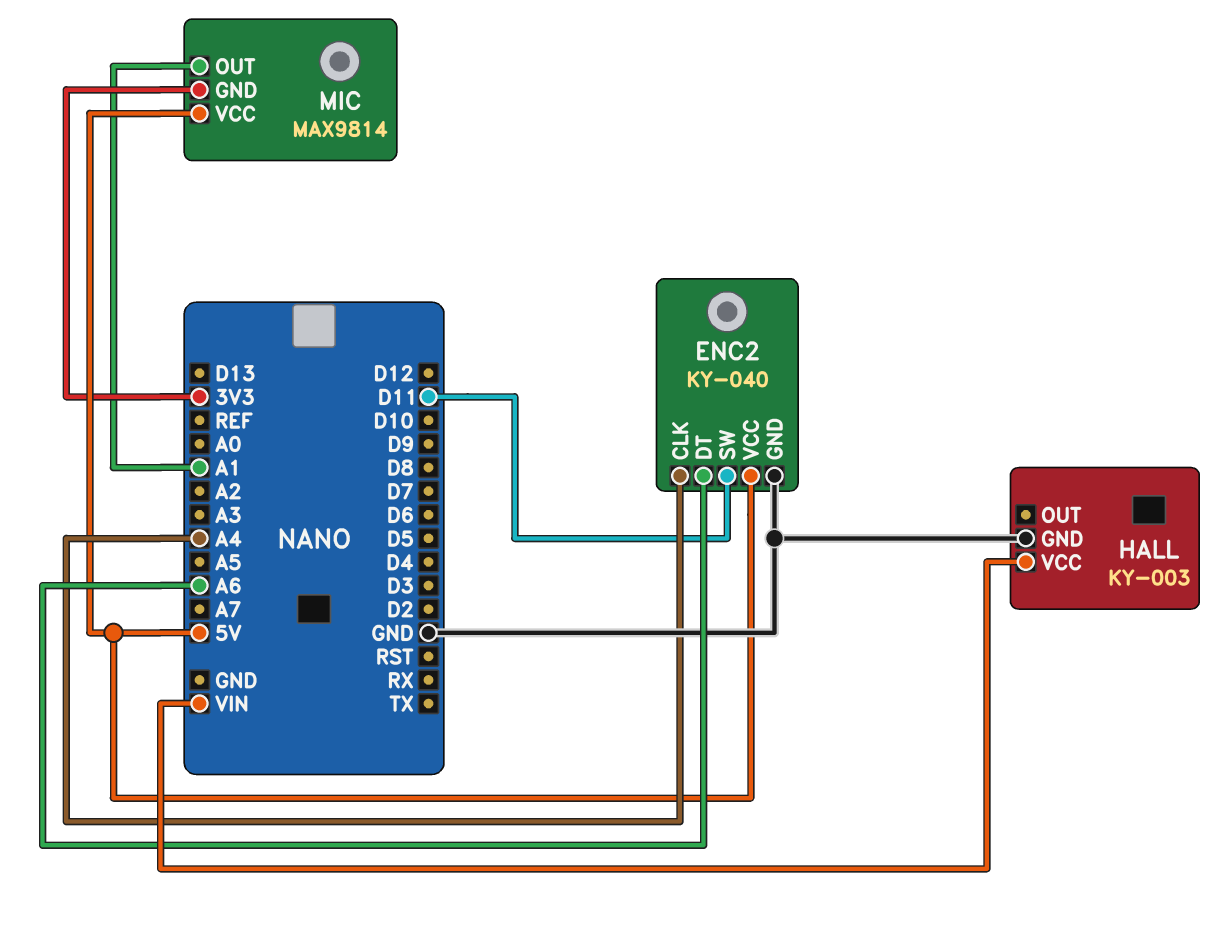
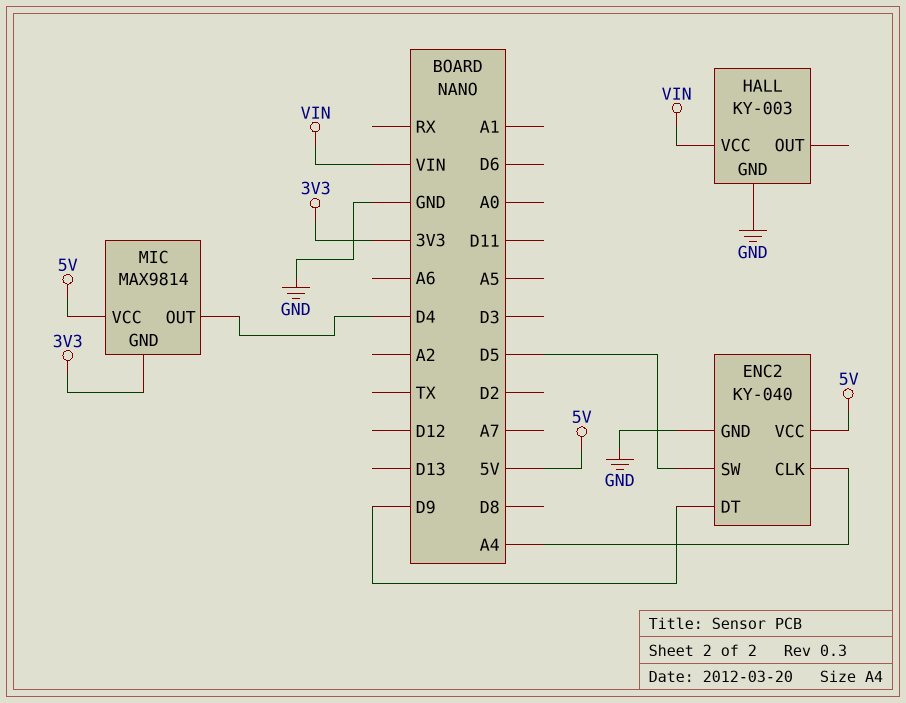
ENC2 pin DT: A6 -> D9
ENC2 pin SW: D11 -> D5
MIC pin OUT: A1 -> D4

